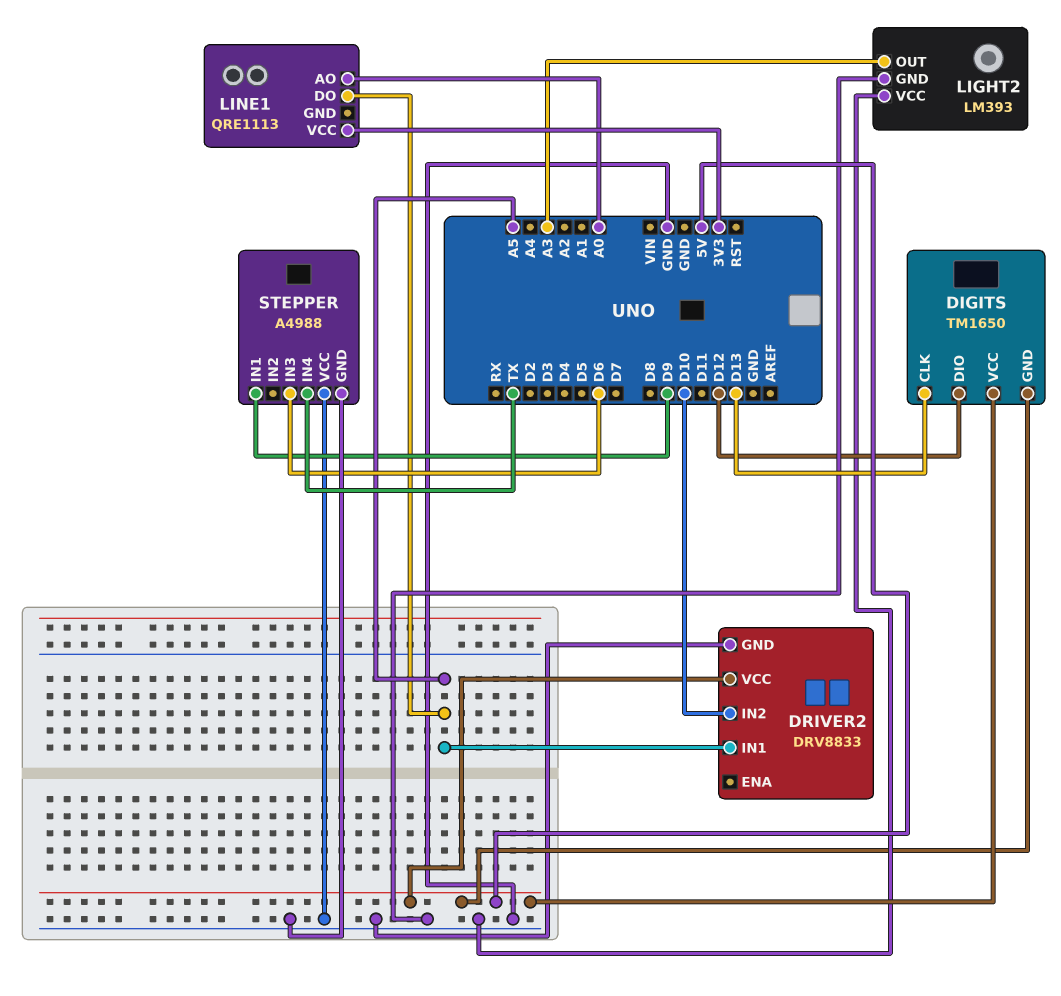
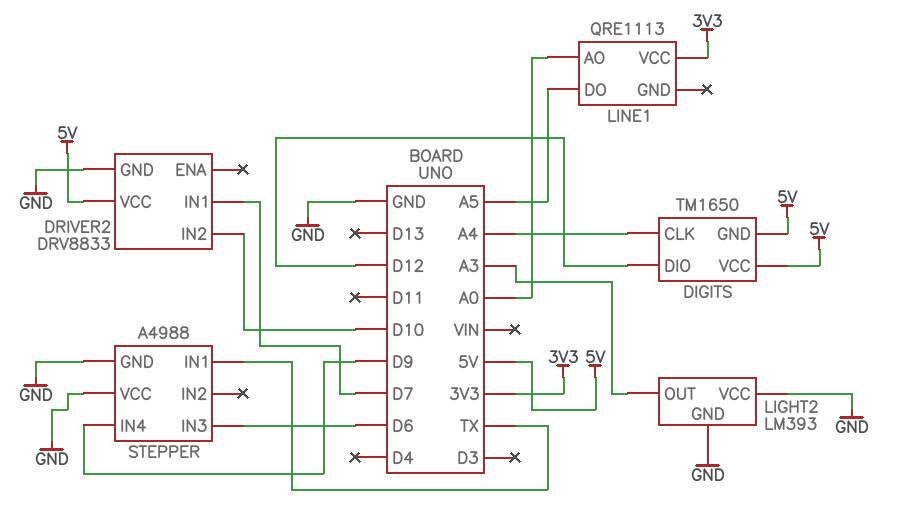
DIGITS pin CLK: D13 -> A4
DRIVER2 pin IN1: A5 -> D7
STEPPER pin IN1: D9 -> TX
STEPPER pin IN4: TX -> D9

